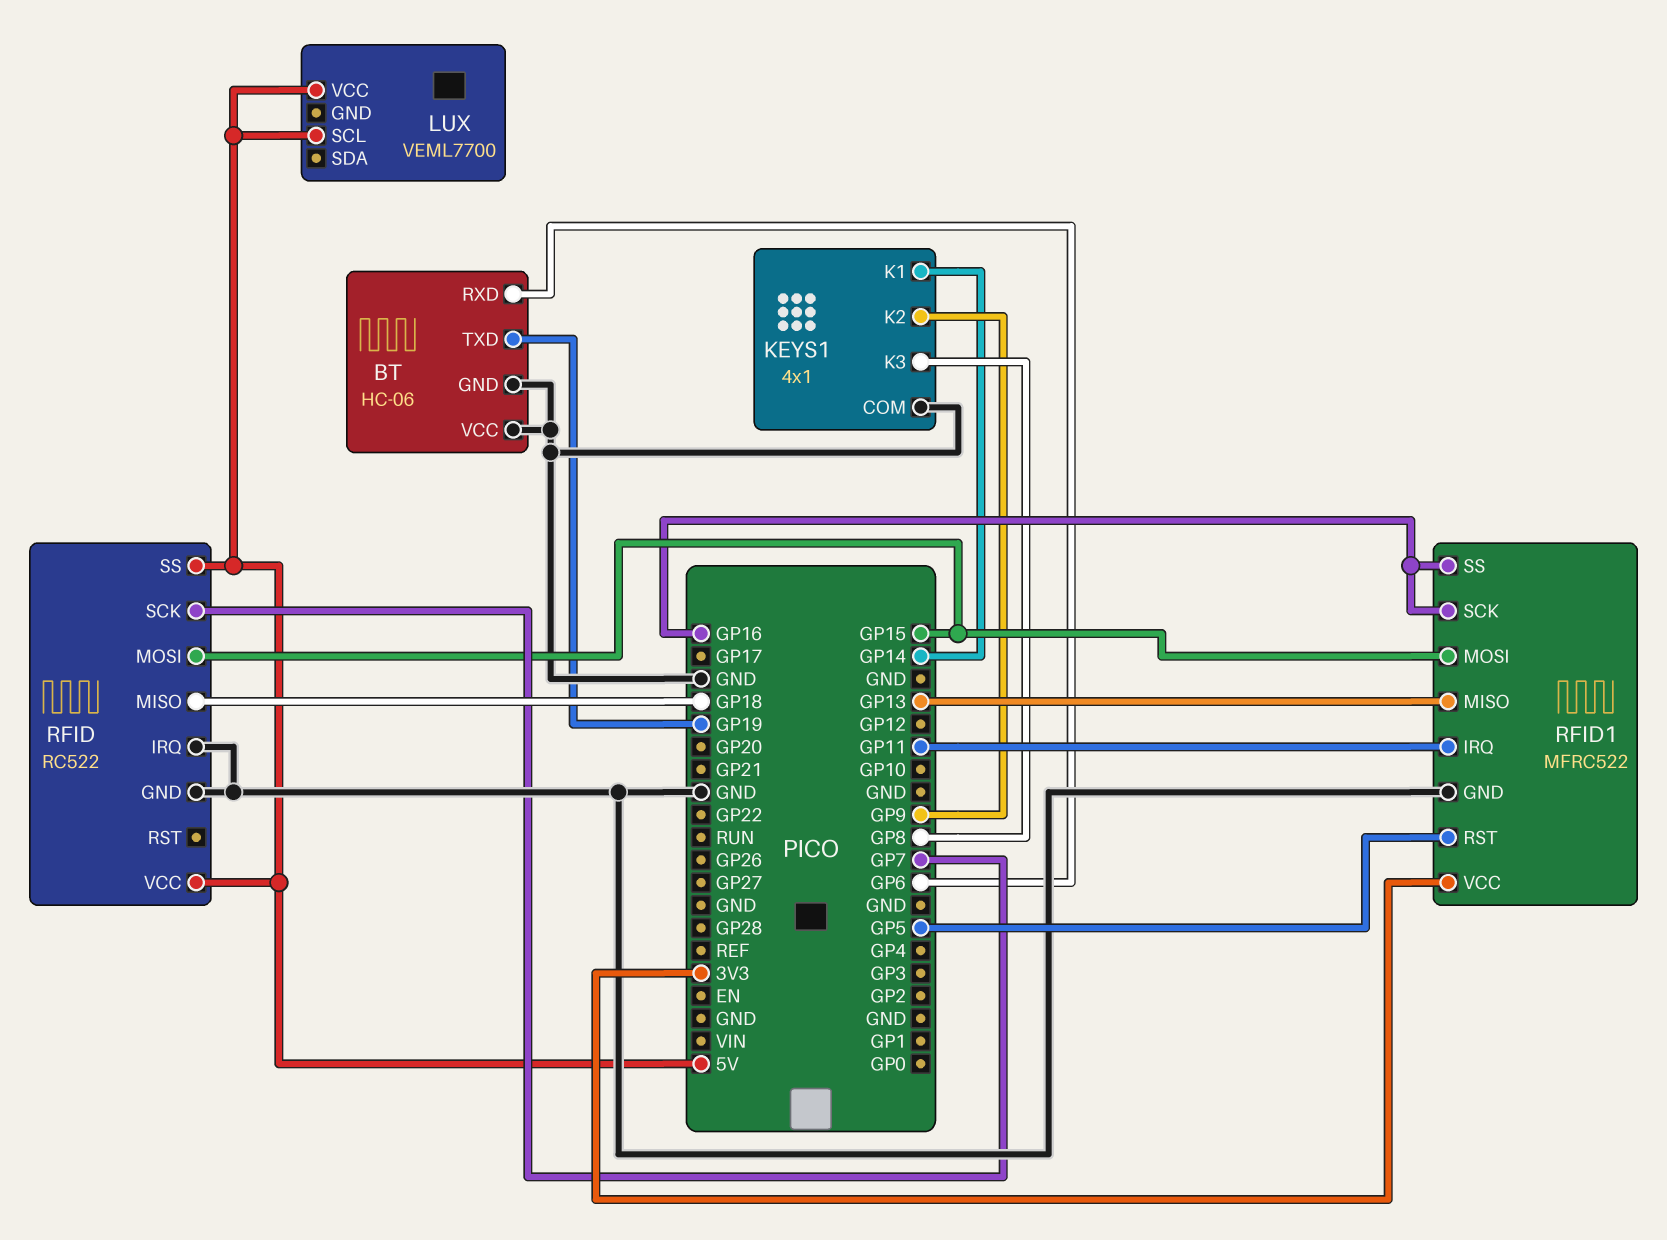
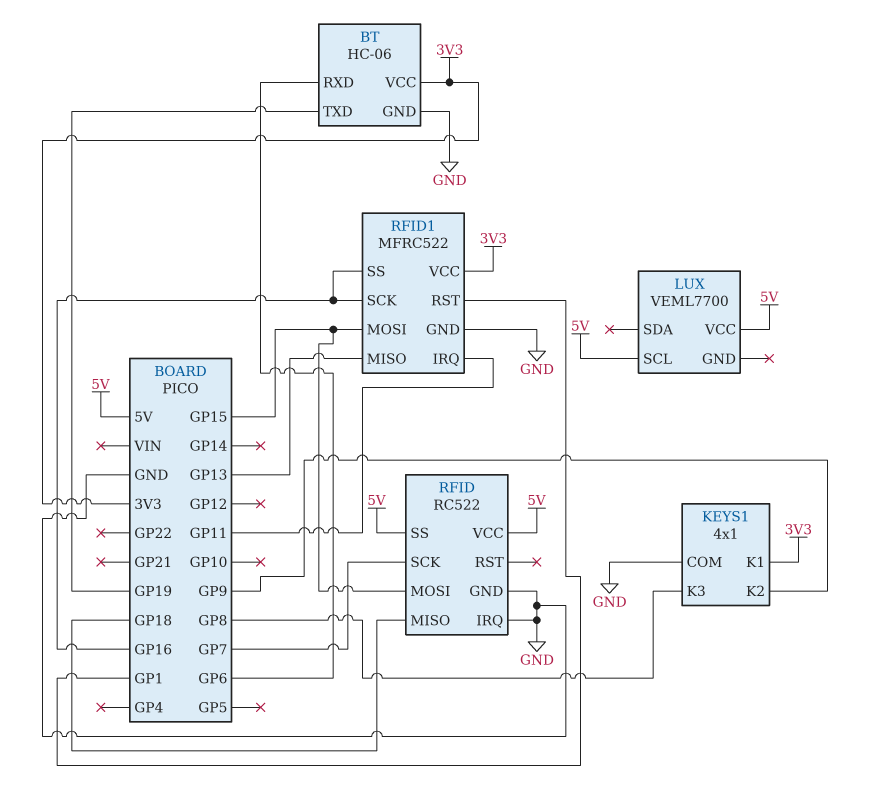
BT pin VCC: GND -> 3V3
KEYS1 pin K1: GP14 -> 3V3
RFID1 pin RST: GP5 -> GP1

